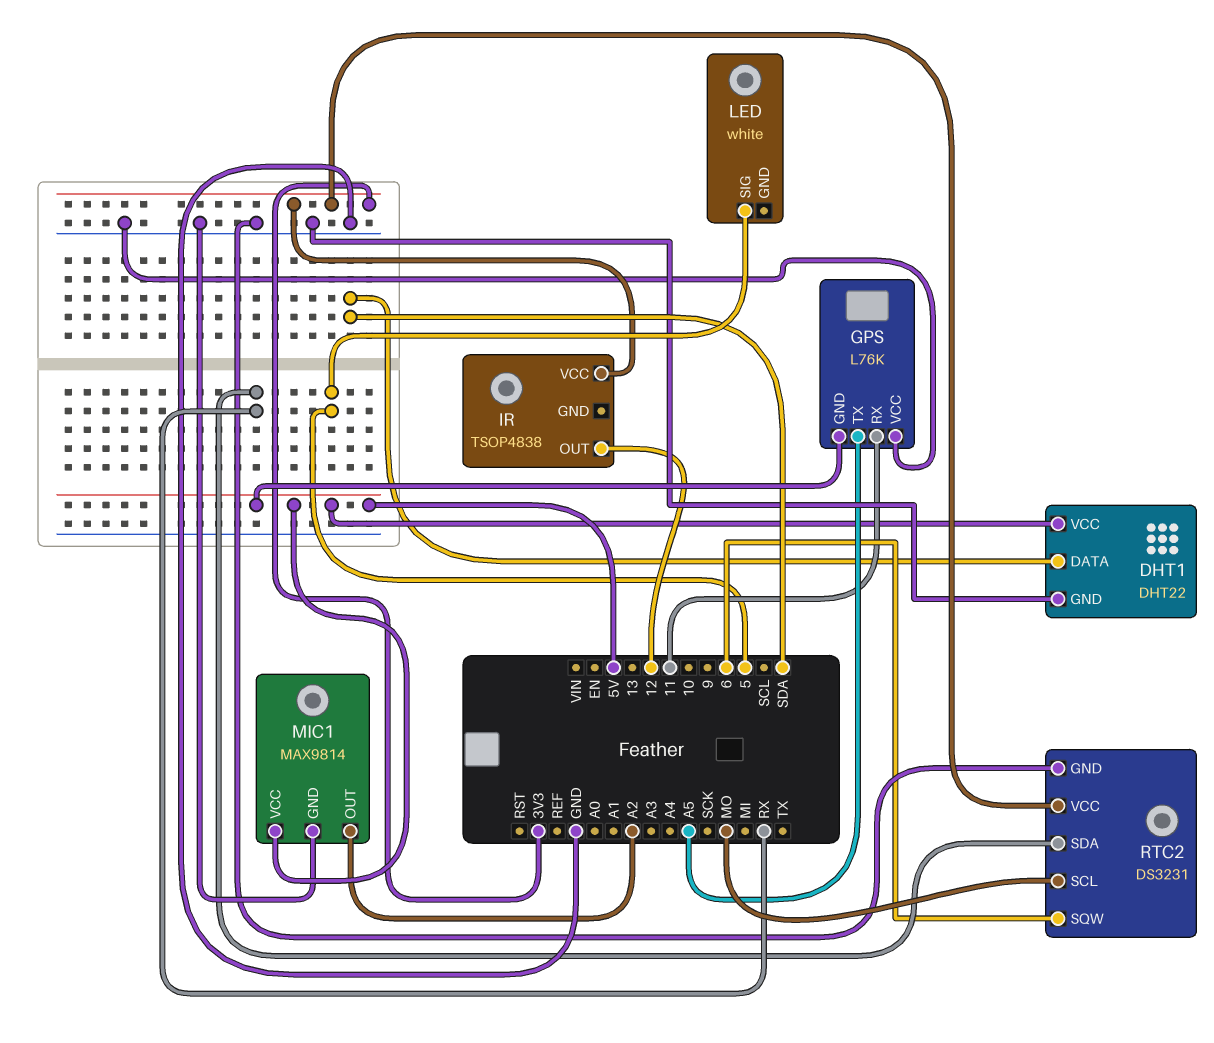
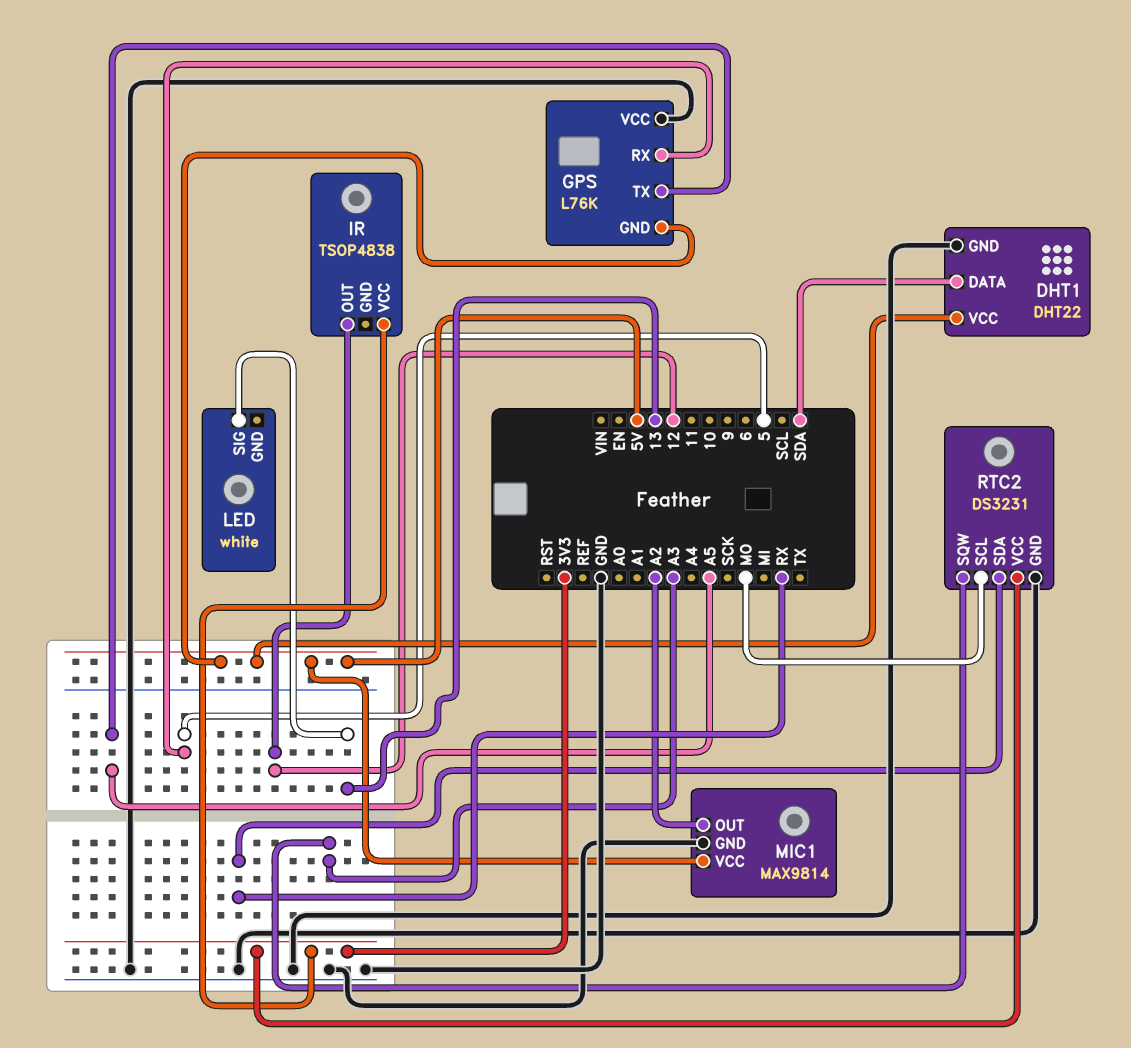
GPS pin RX: 11 -> 5
LED pin SIG: 5 -> 13
RTC2 pin SQW: 6 -> A3

